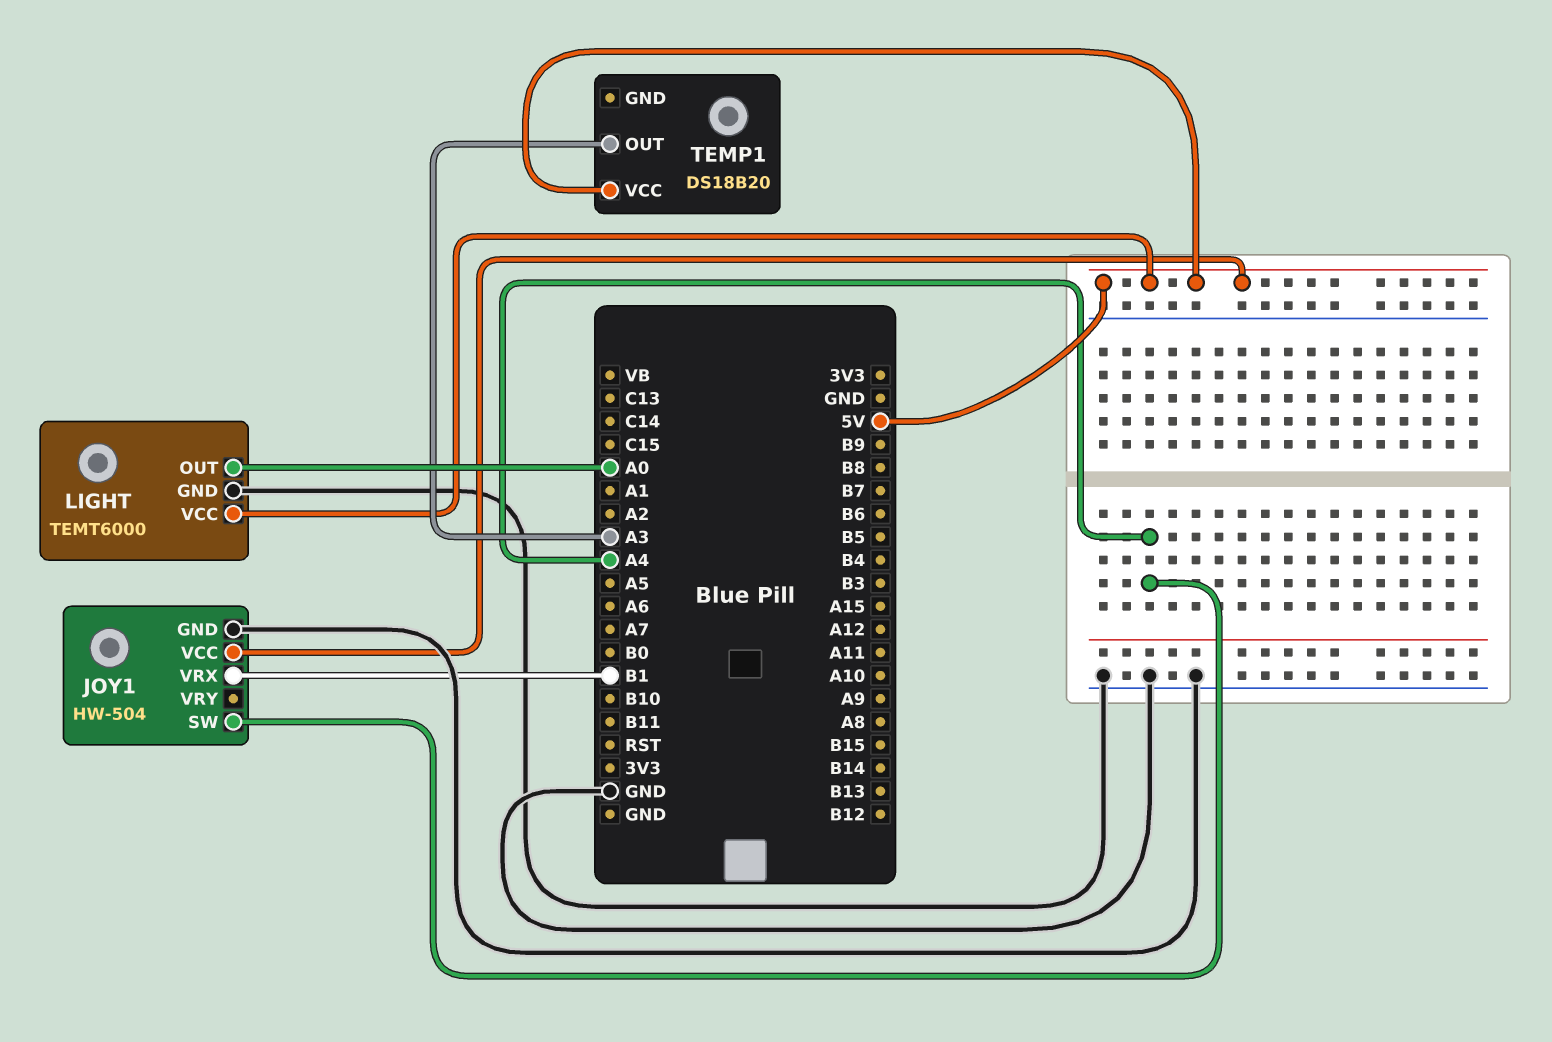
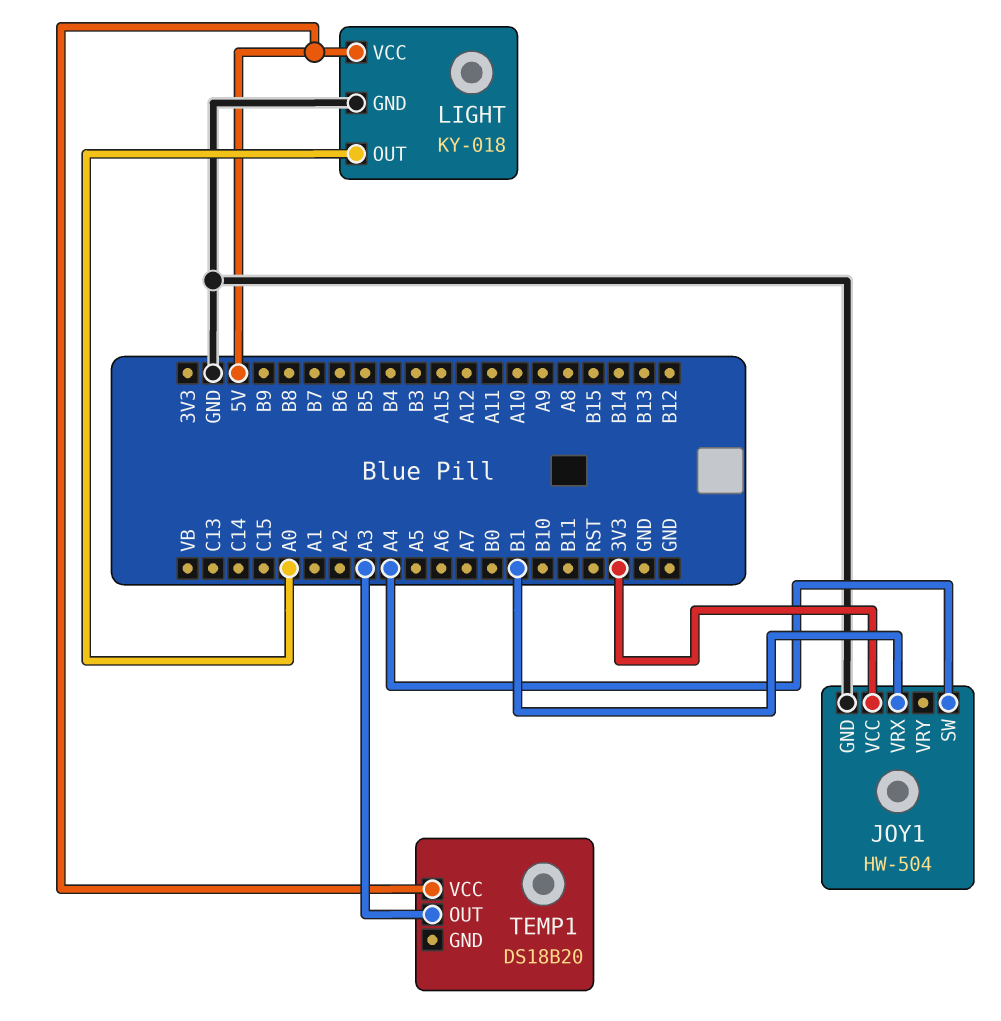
JOY1 pin VCC: 5V -> 3V3
LIGHT: TEMT6000 -> KY-018

